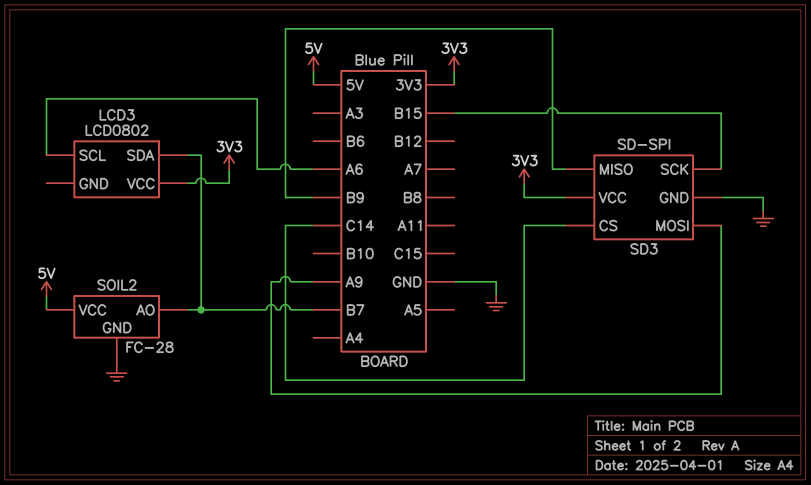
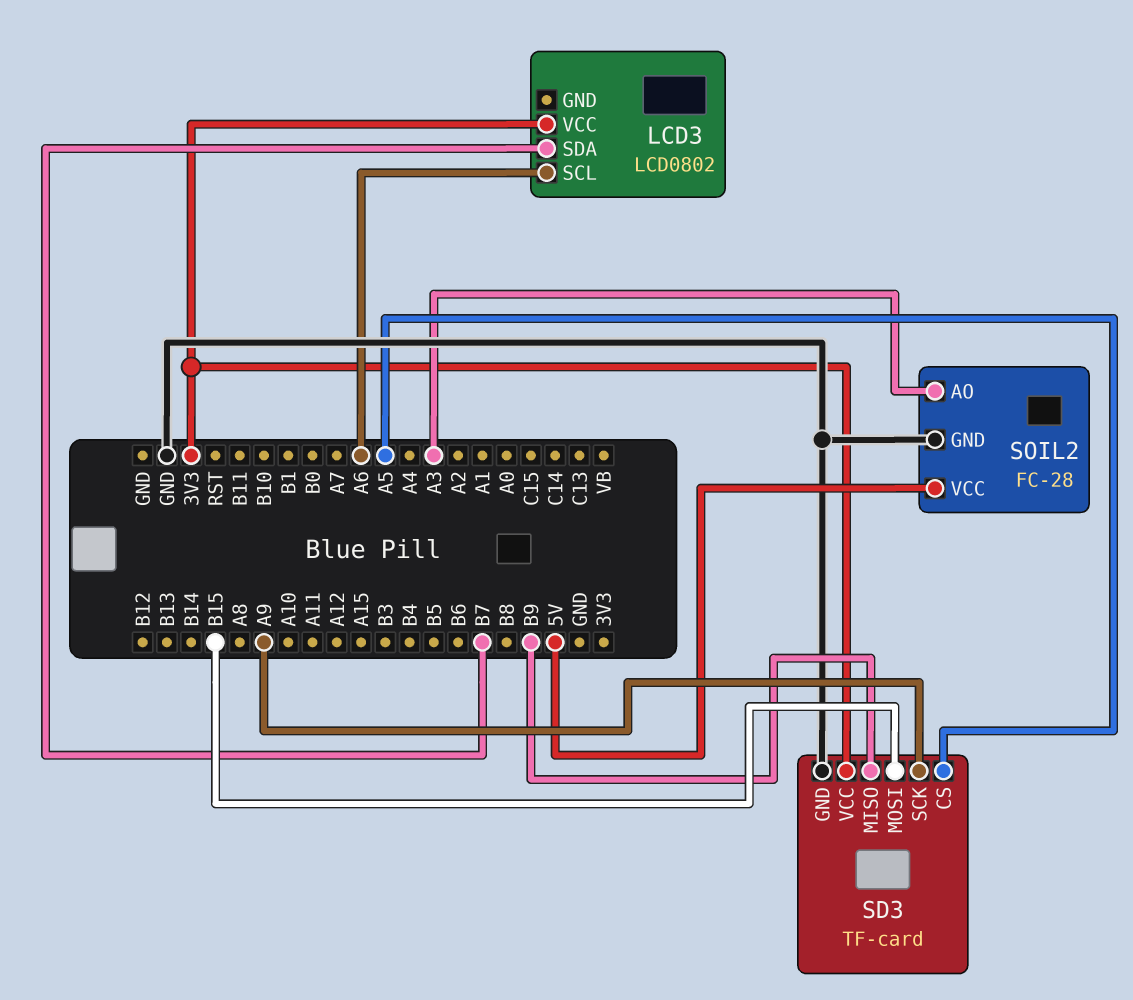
SD3: SD-SPI -> TF-card
SD3 pin CS: C14 -> A5
SD3 pin MOSI: A9 -> B15
SD3 pin SCK: B15 -> A9
SOIL2 pin AO: B7 -> A3

